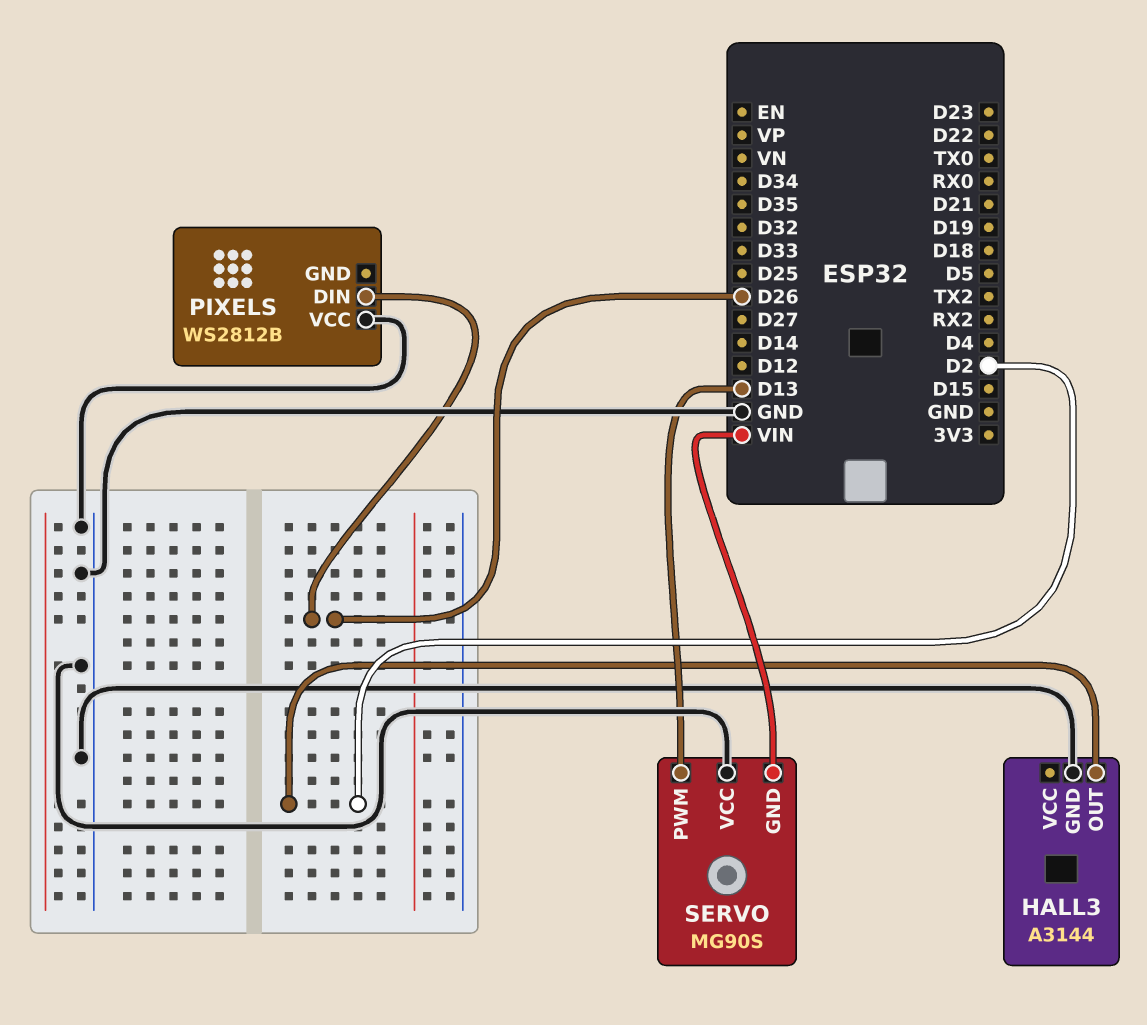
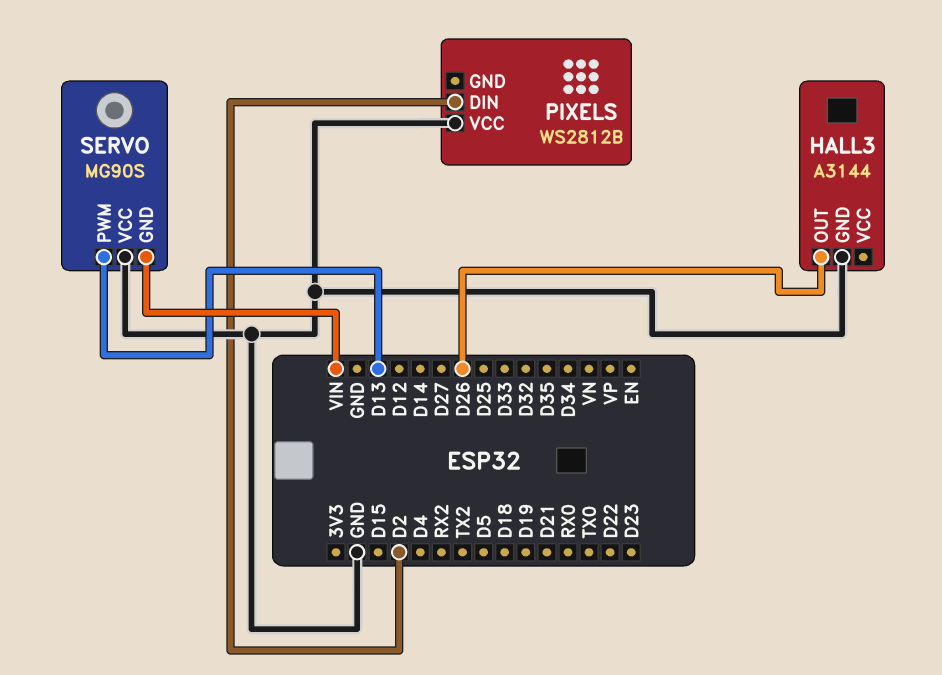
HALL3 pin OUT: D2 -> D26
PIXELS pin DIN: D26 -> D2

